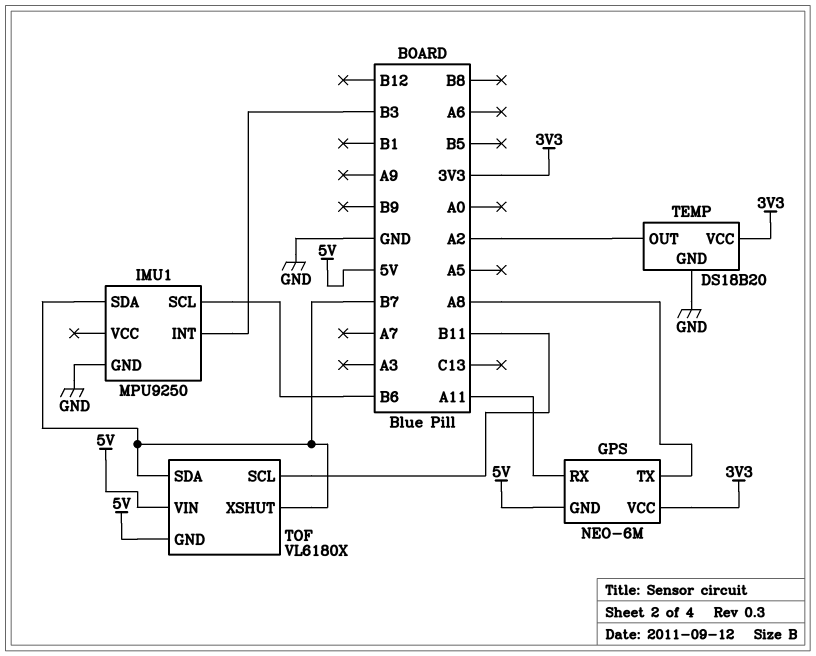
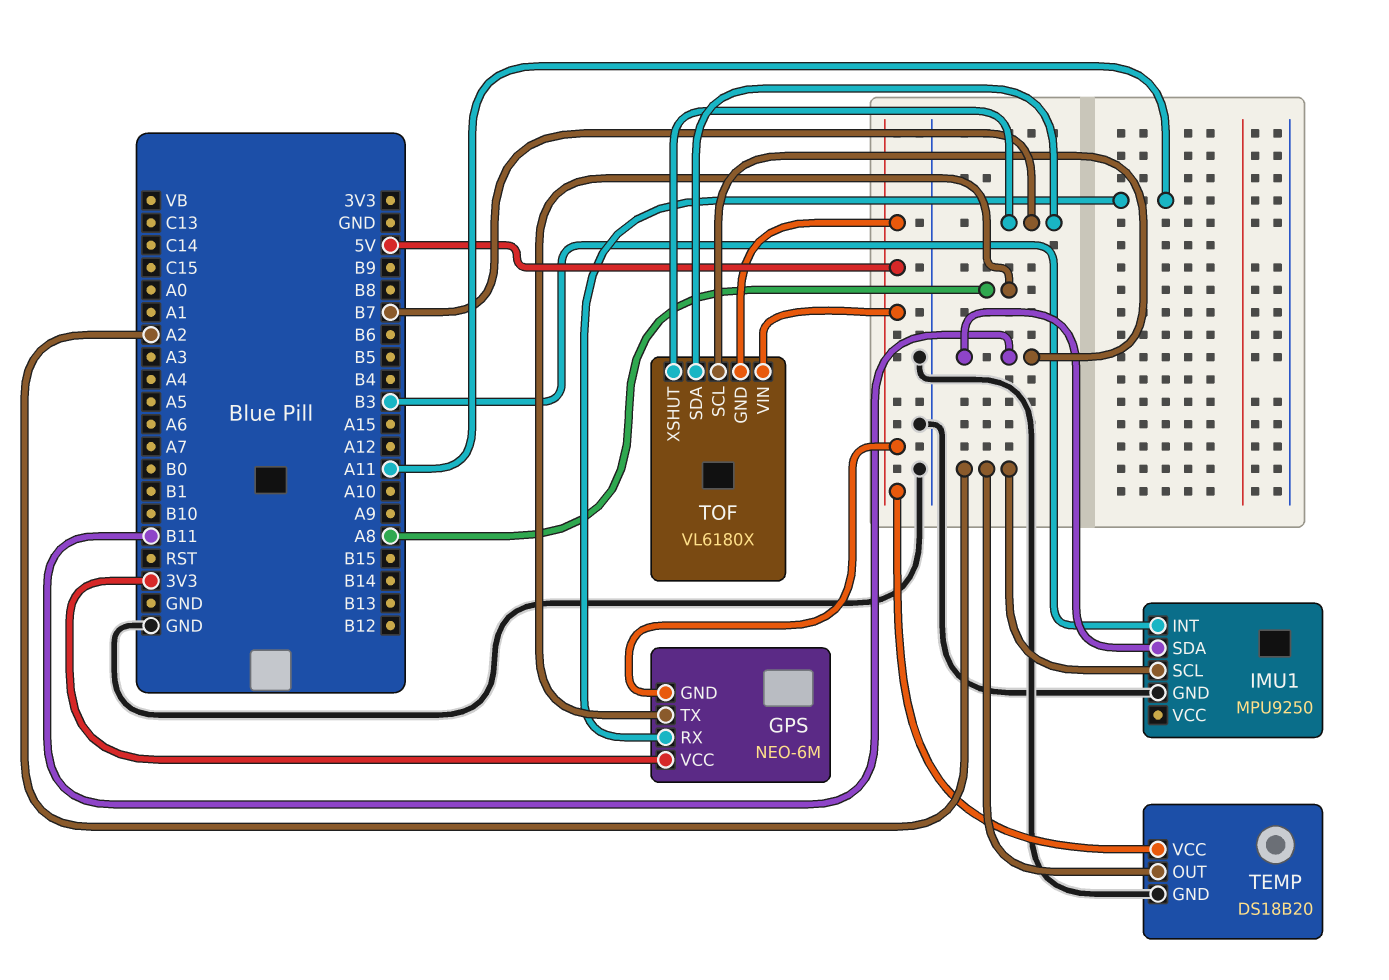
IMU1 pin SCL: B6 -> A2
IMU1 pin SDA: B7 -> B11
TEMP pin VCC: 3V3 -> 5V

